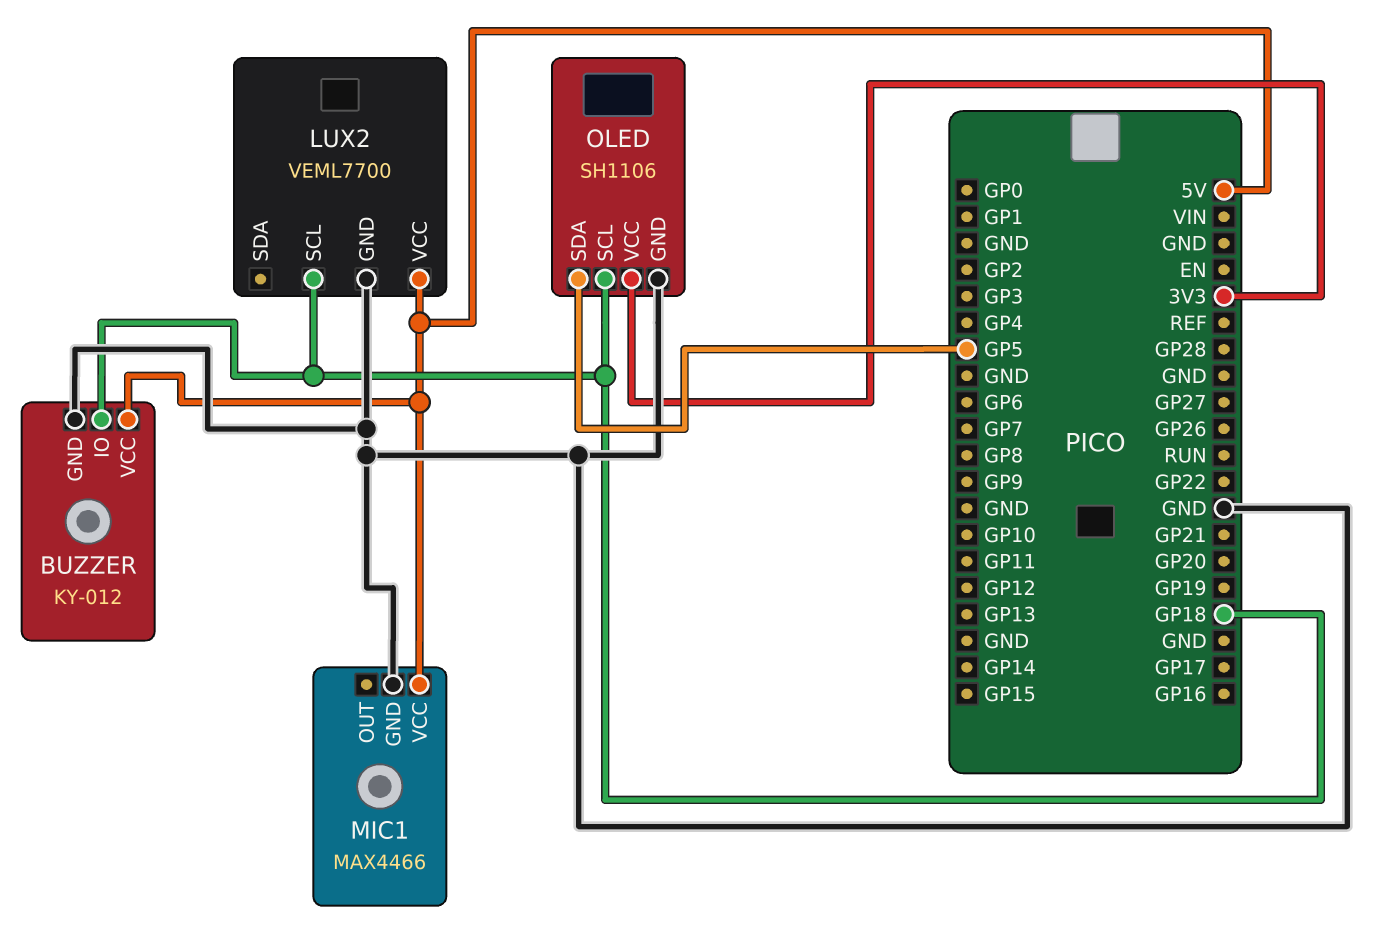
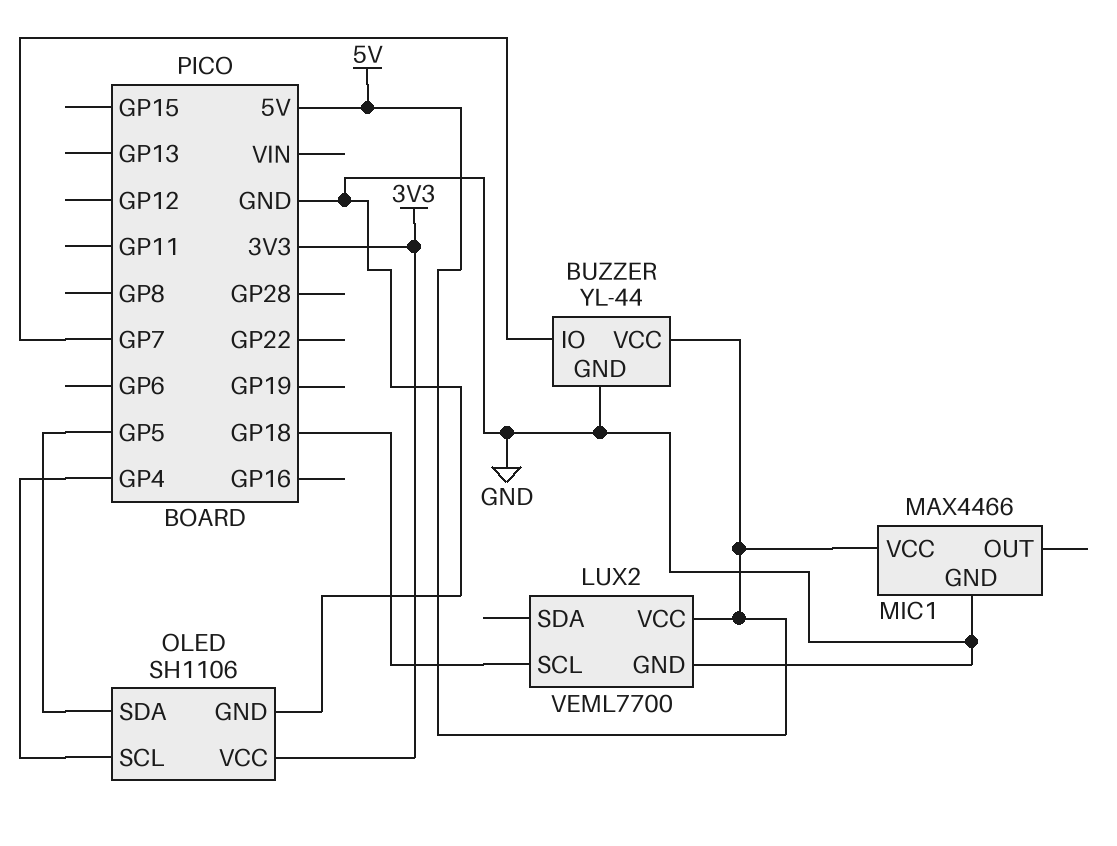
BUZZER: KY-012 -> YL-44
BUZZER pin IO: GP18 -> GP7
OLED pin SCL: GP18 -> GP4

